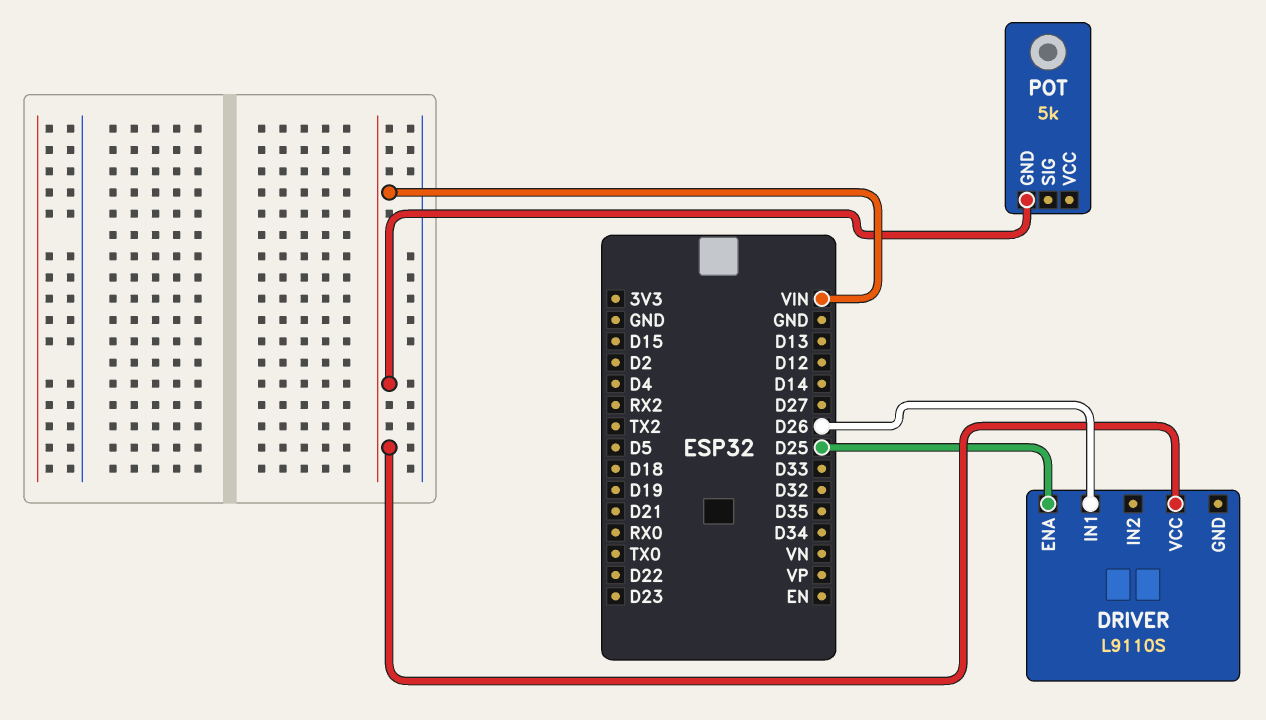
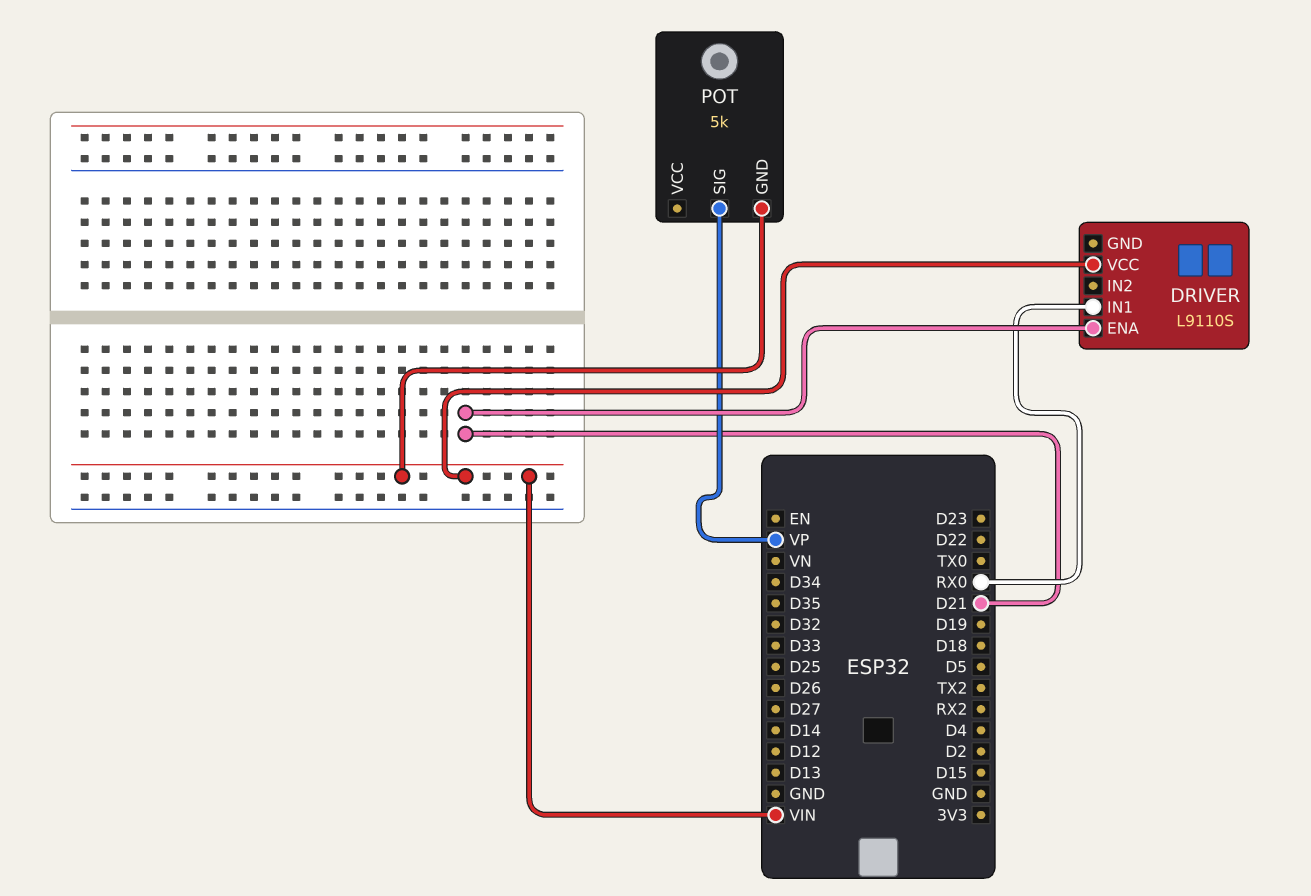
DRIVER pin ENA: D25 -> D21
DRIVER pin IN1: D26 -> RX0
POT pin SIG: none -> VP

